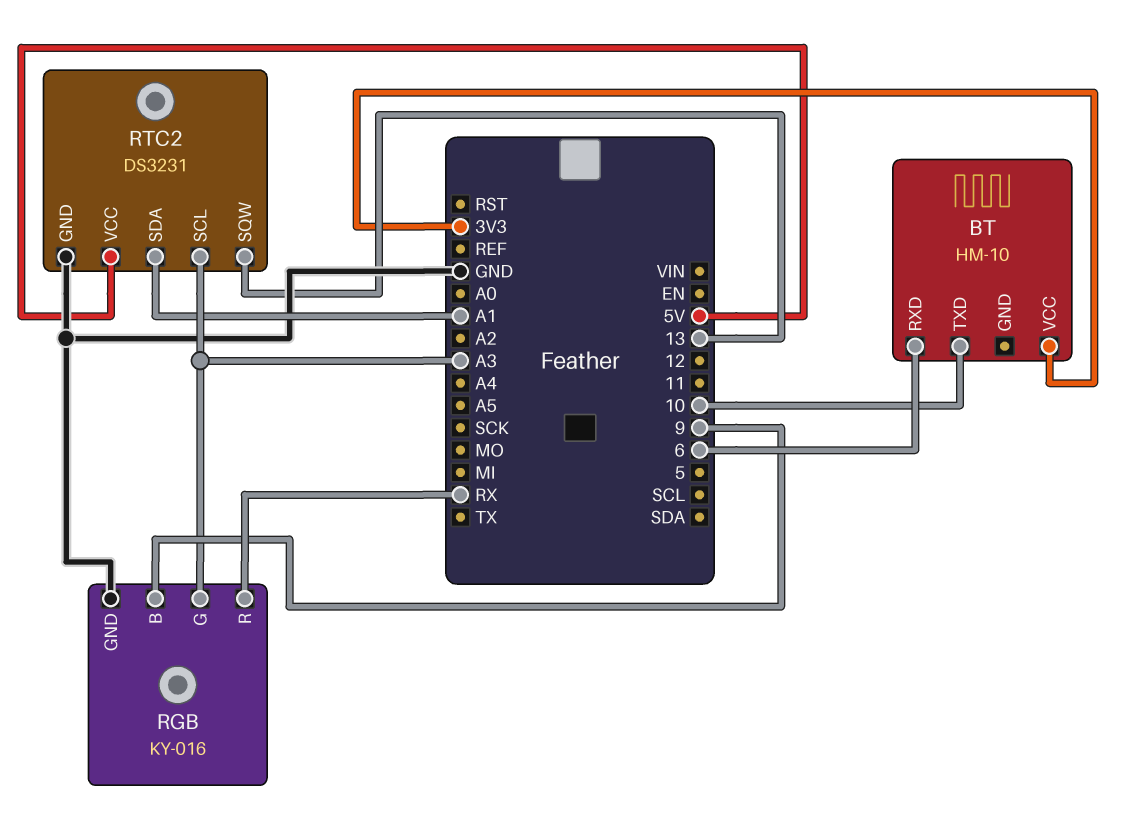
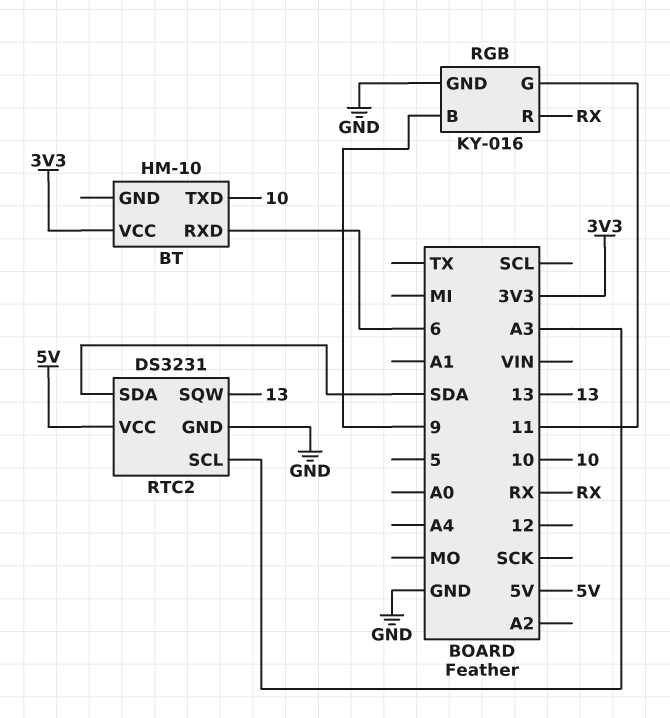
RGB pin G: A3 -> 11
RTC2 pin SDA: A1 -> SDA

